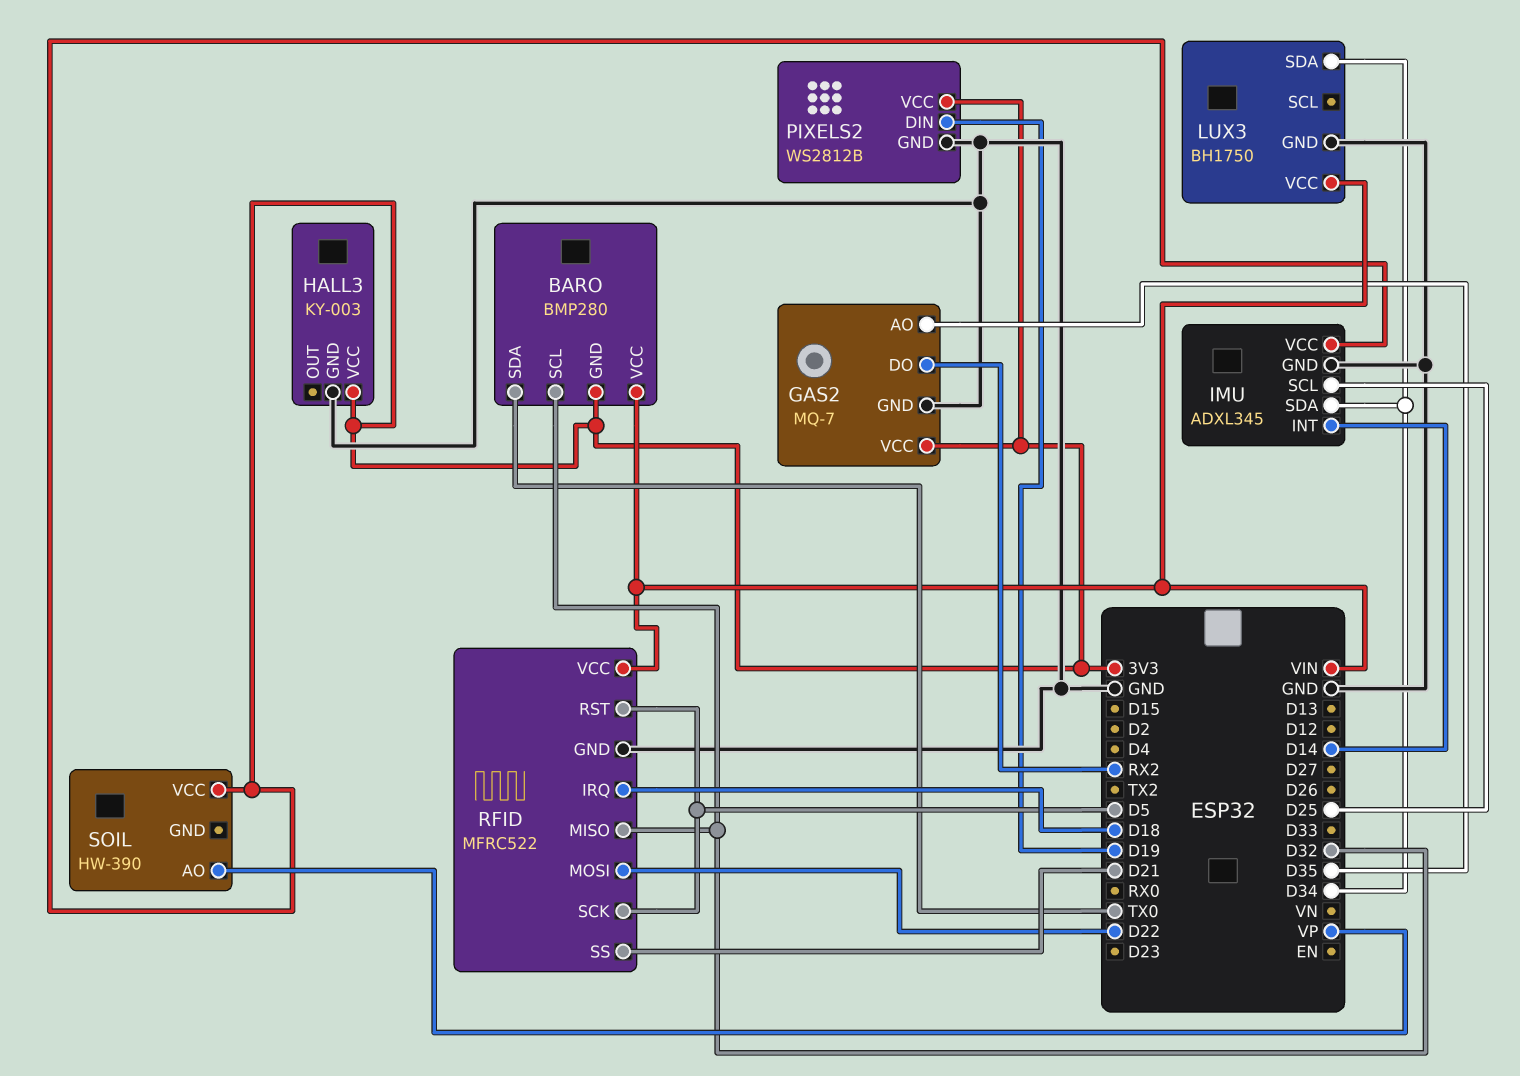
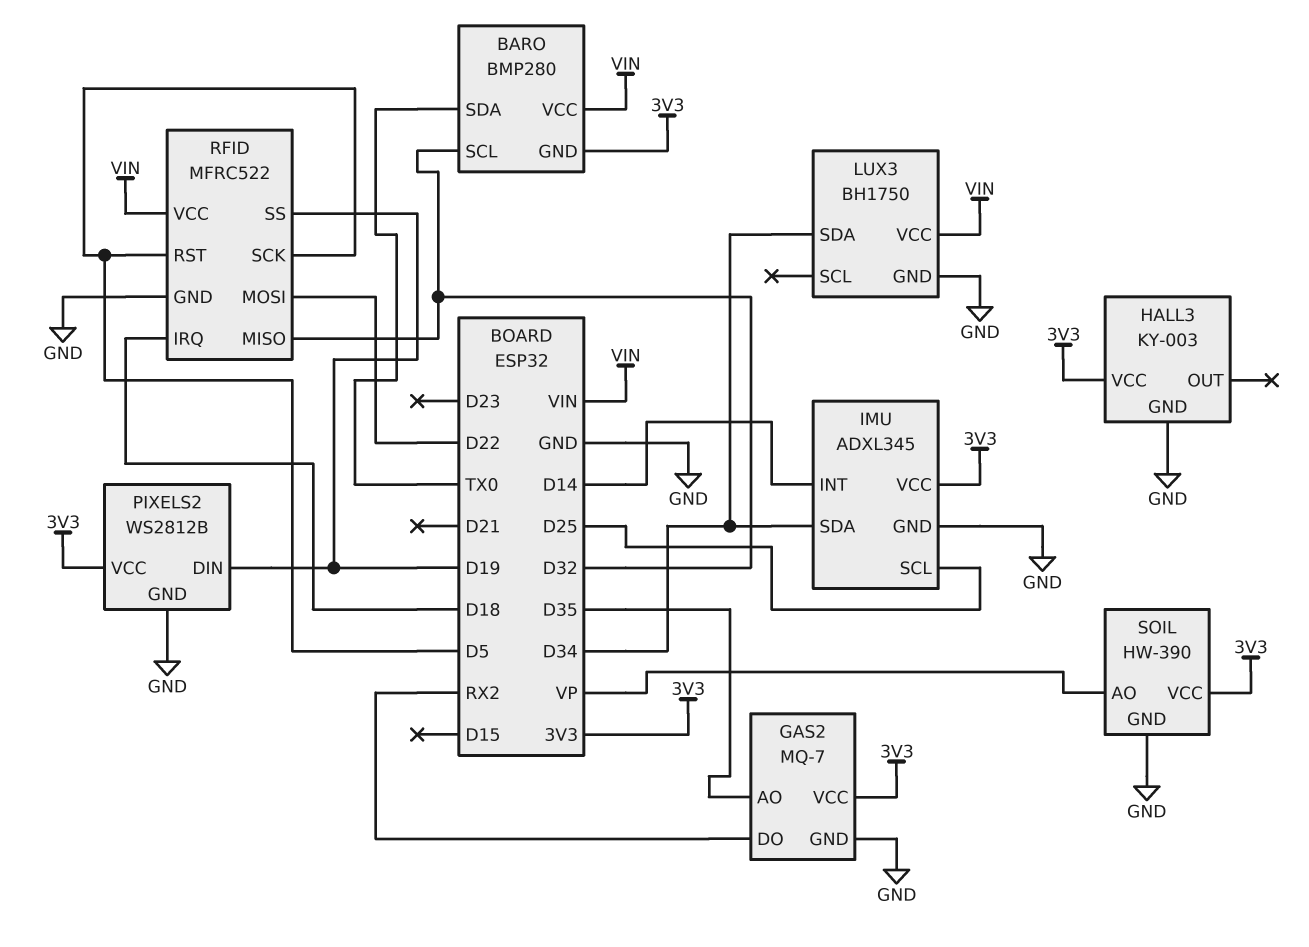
RFID pin SS: D21 -> D19
SOIL pin GND: none -> GND

